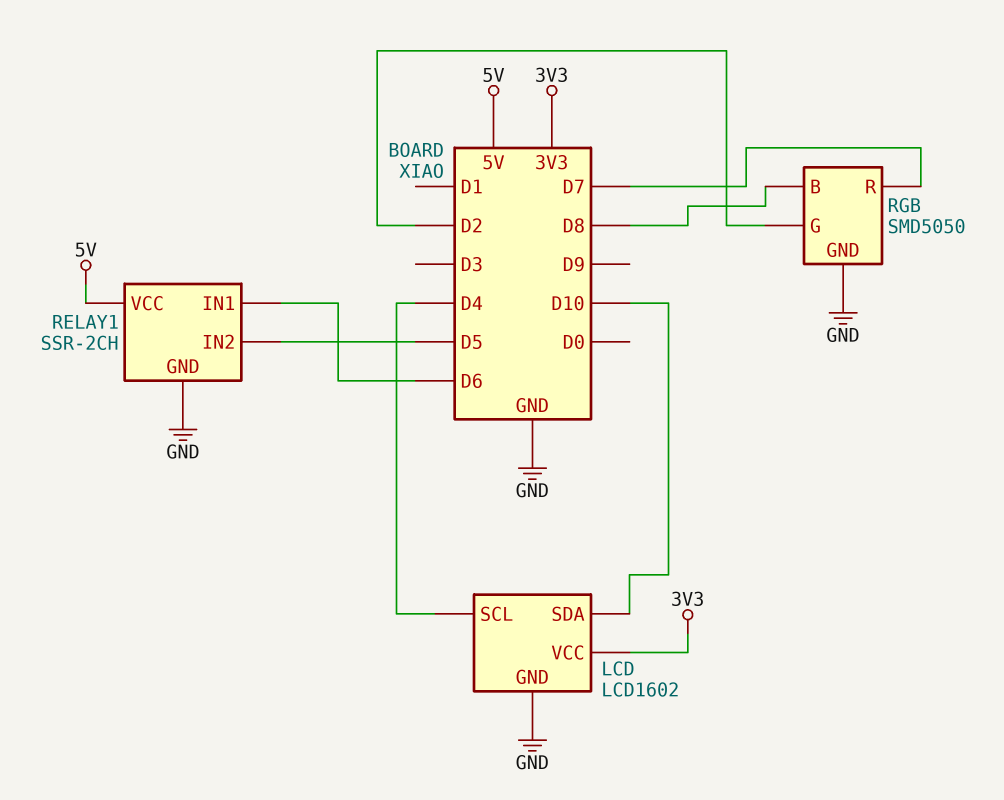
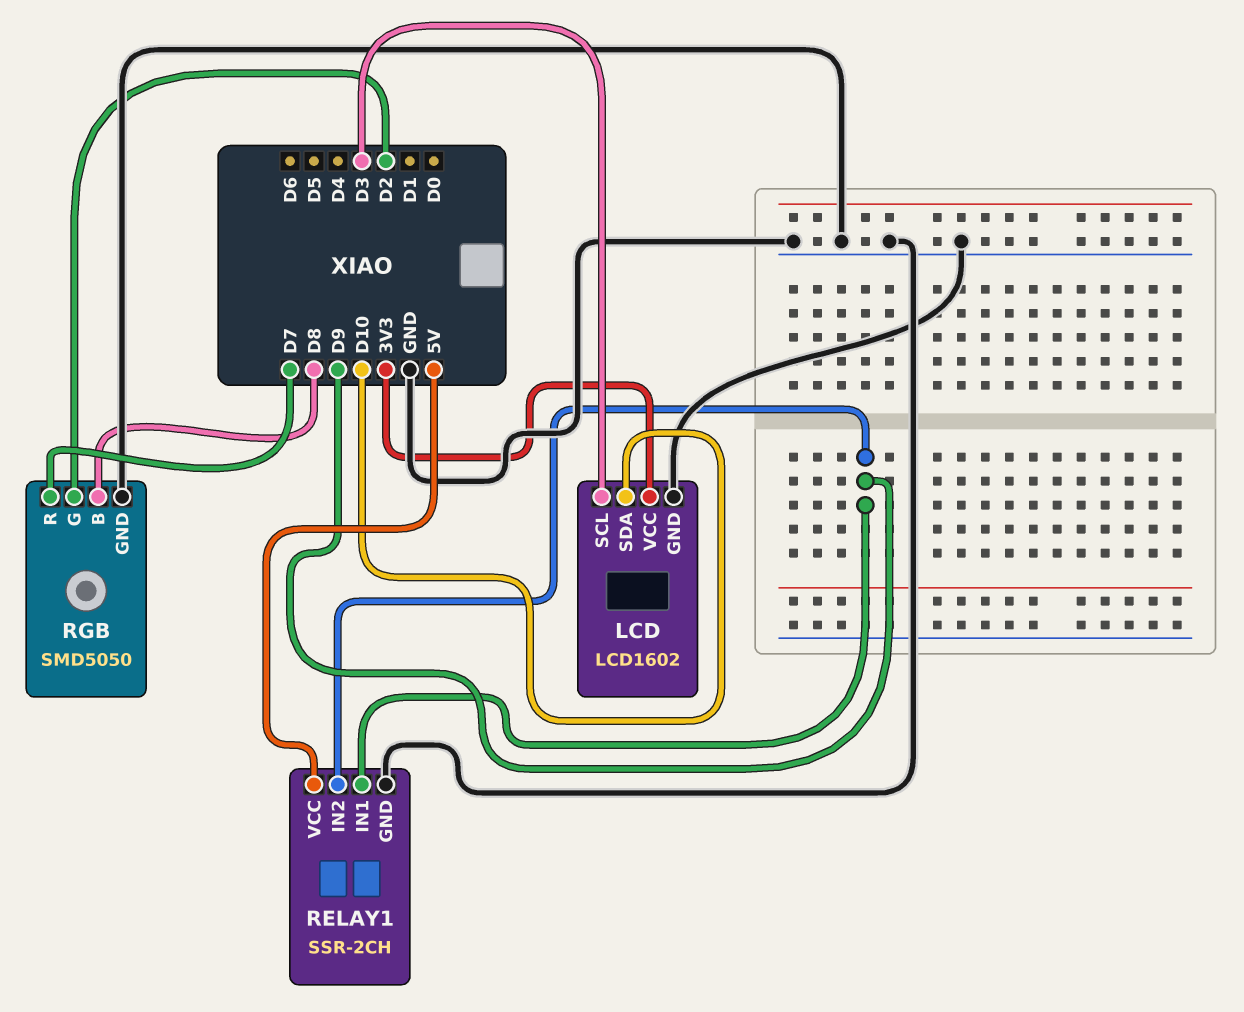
LCD pin SCL: D4 -> D3
RELAY1 pin IN1: D6 -> D9
RELAY1 pin IN2: D5 -> D9

